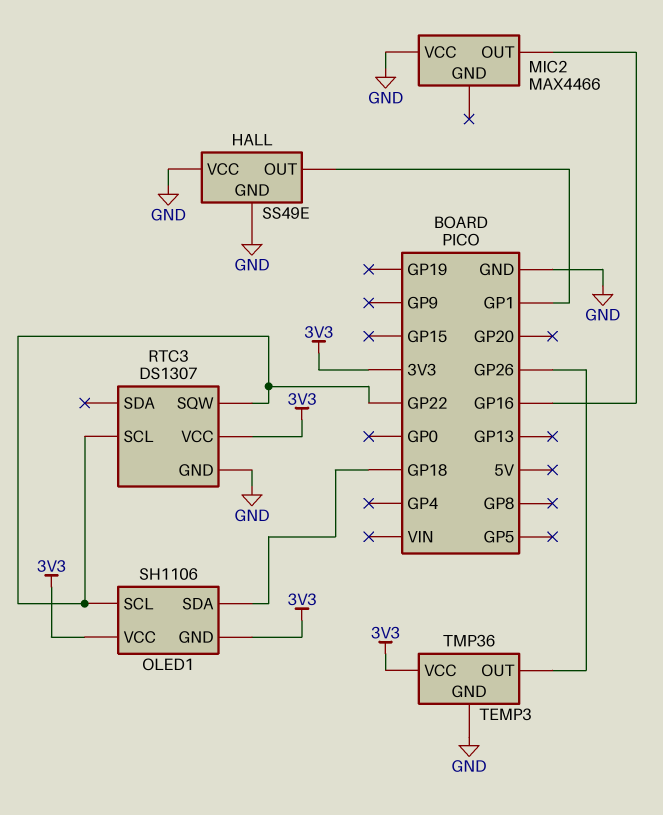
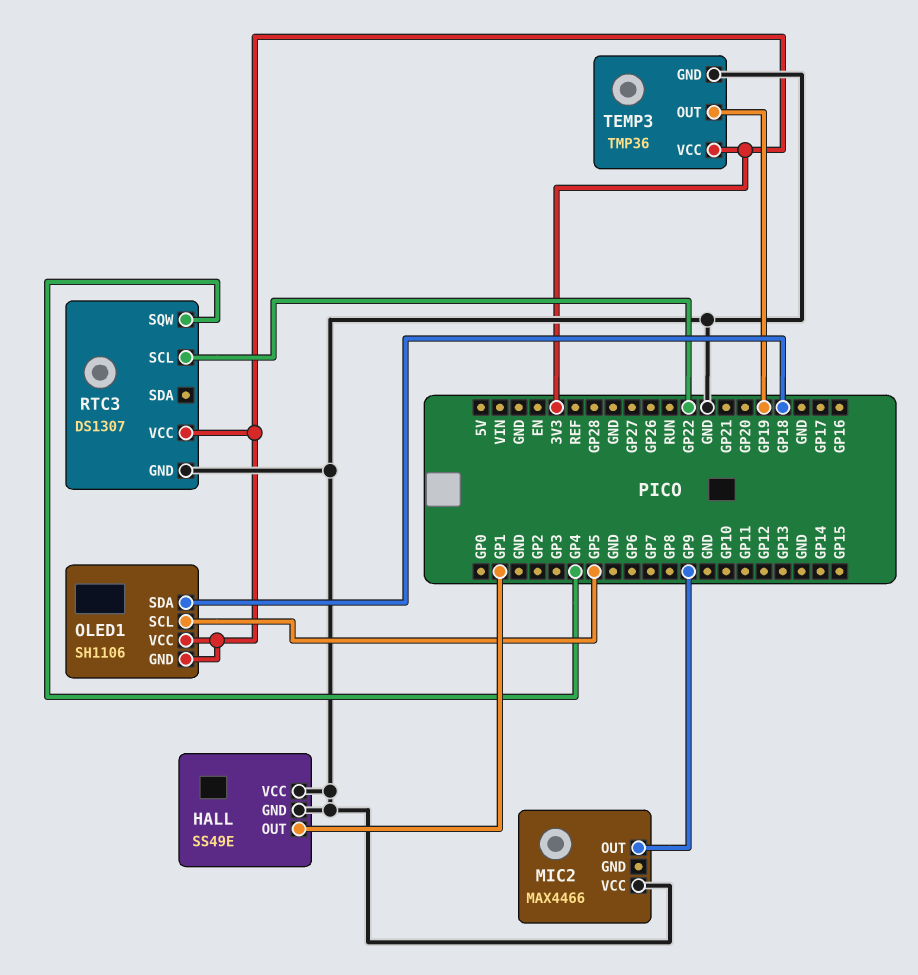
MIC2 pin OUT: GP16 -> GP9
OLED1 pin SCL: GP22 -> GP5
RTC3 pin SQW: GP22 -> GP4
TEMP3 pin OUT: GP26 -> GP19

